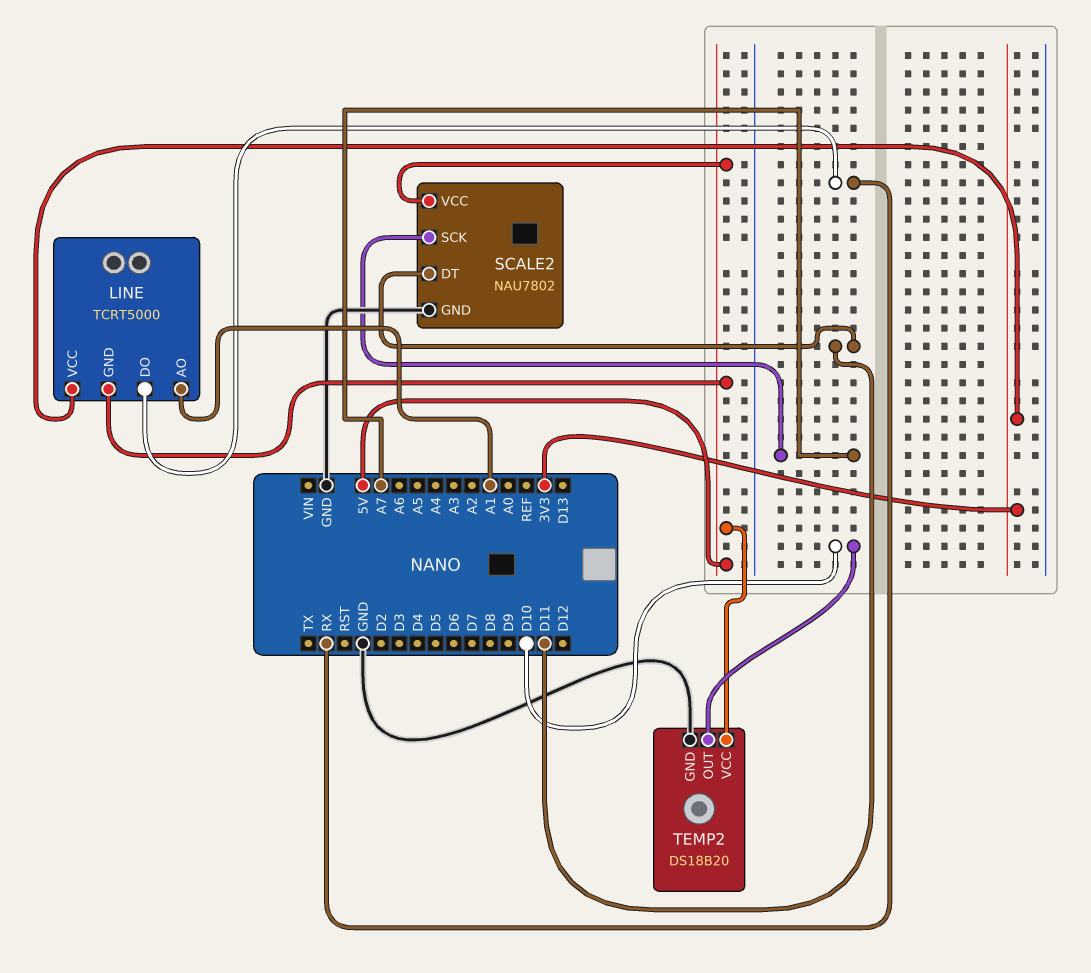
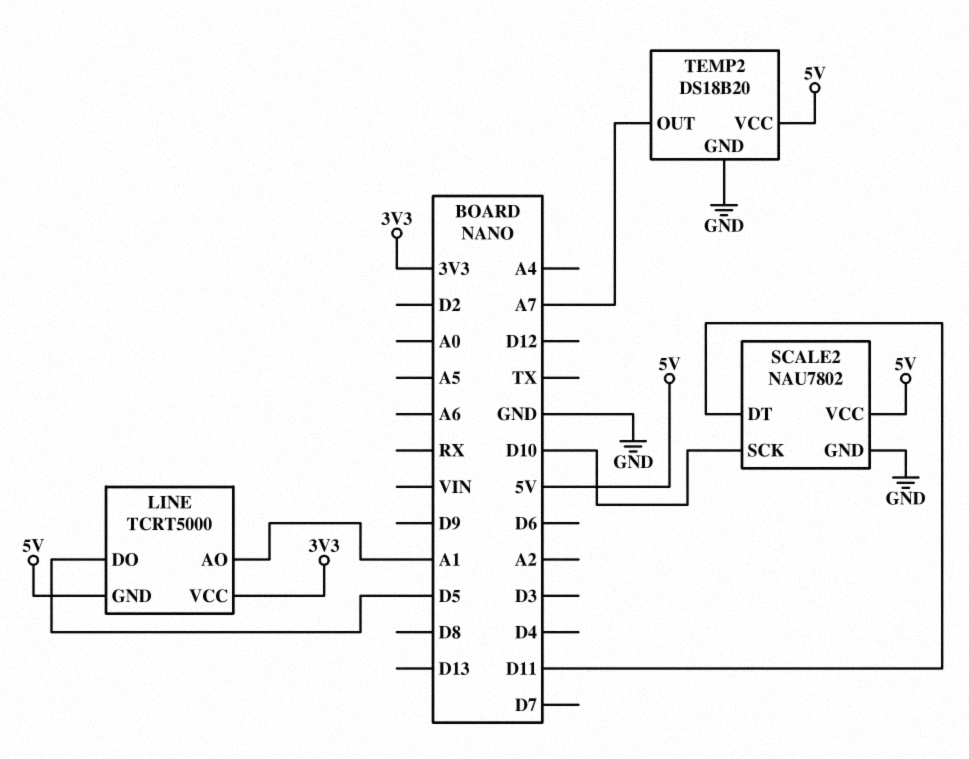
LINE pin DO: RX -> D5
SCALE2 pin SCK: A7 -> D10
TEMP2 pin OUT: D10 -> A7

